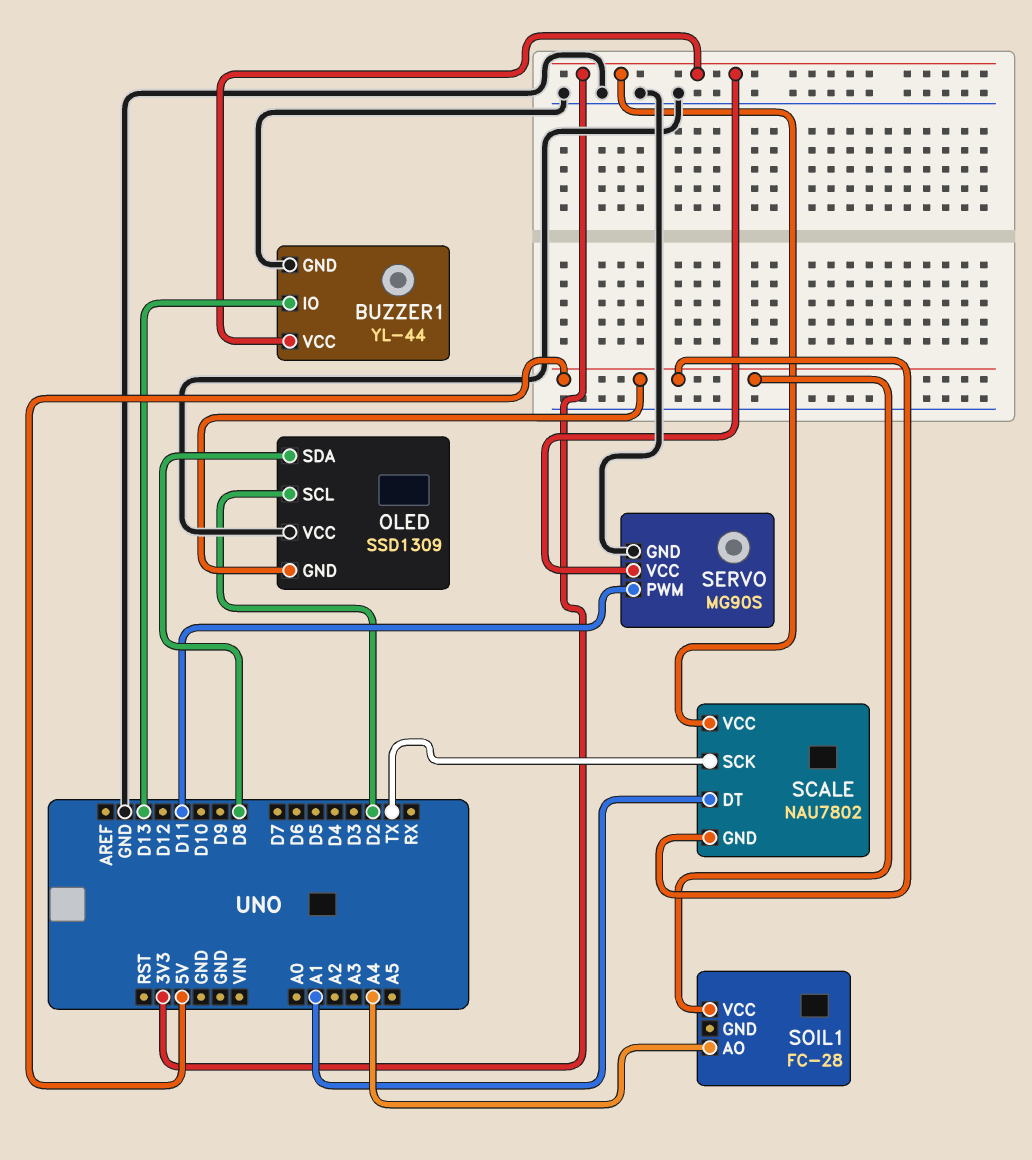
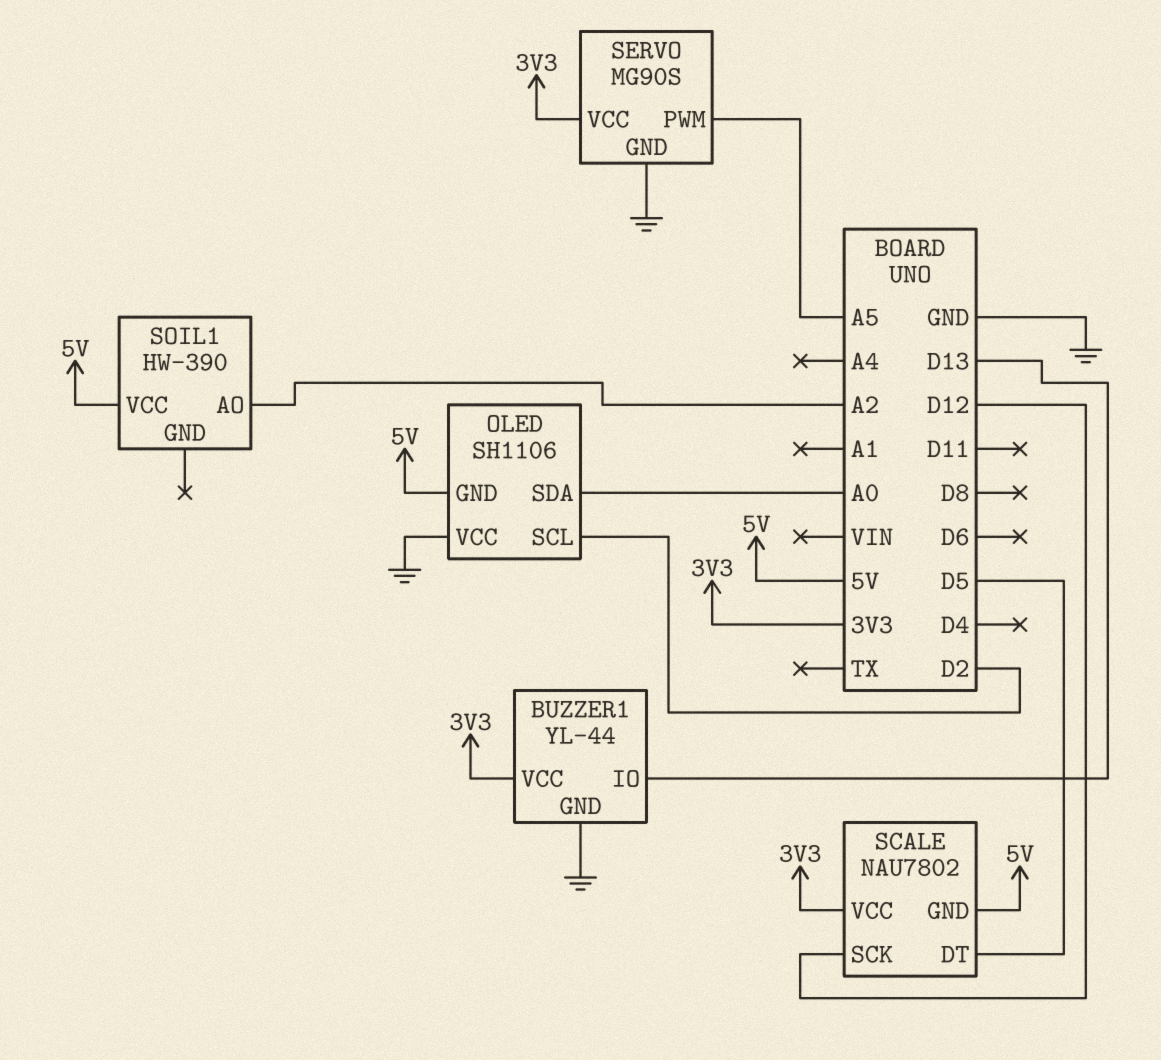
OLED: SSD1309 -> SH1106
OLED pin SDA: D8 -> A0
SCALE pin DT: A1 -> D5
SCALE pin SCK: TX -> D12
SERVO pin PWM: D11 -> A5
SOIL1: FC-28 -> HW-390
SOIL1 pin AO: A4 -> A2

